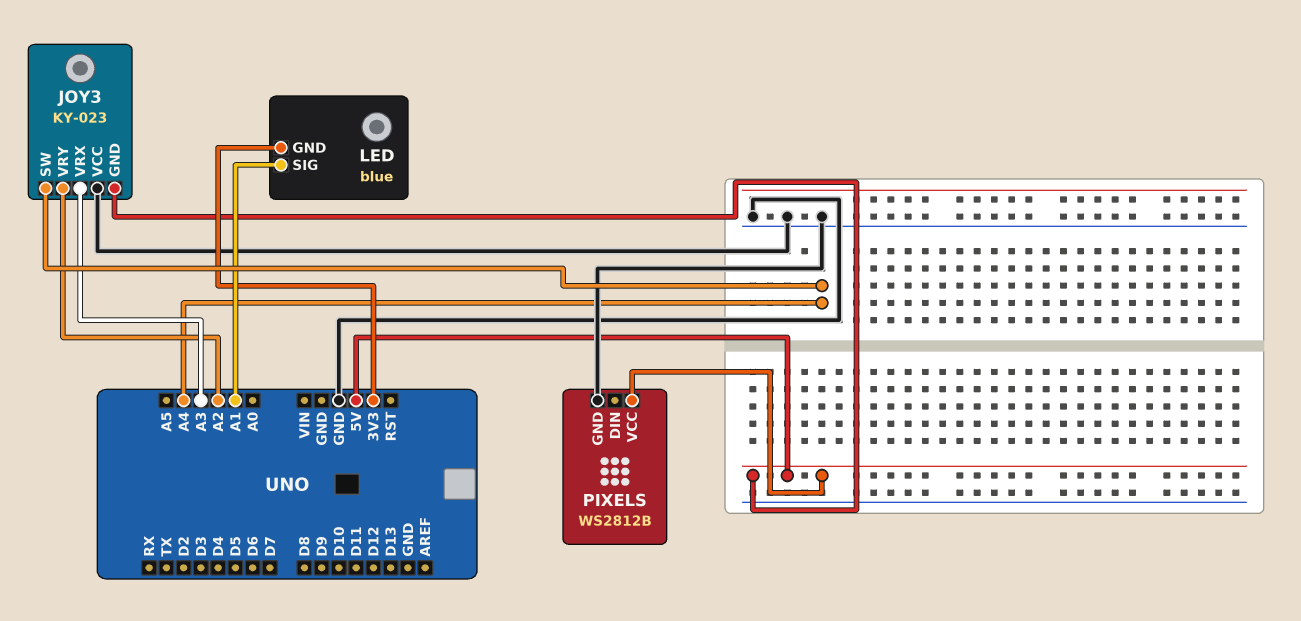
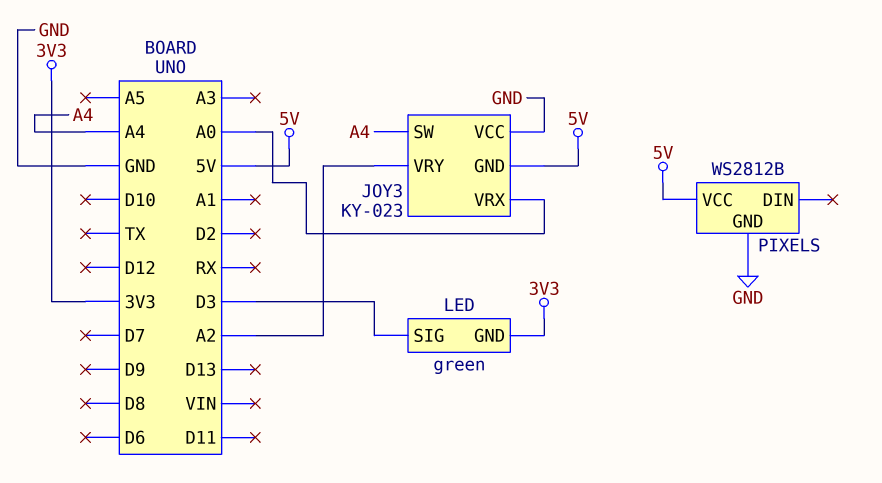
JOY3 pin VRX: A3 -> A0
LED: blue -> green
LED pin SIG: A1 -> D3

